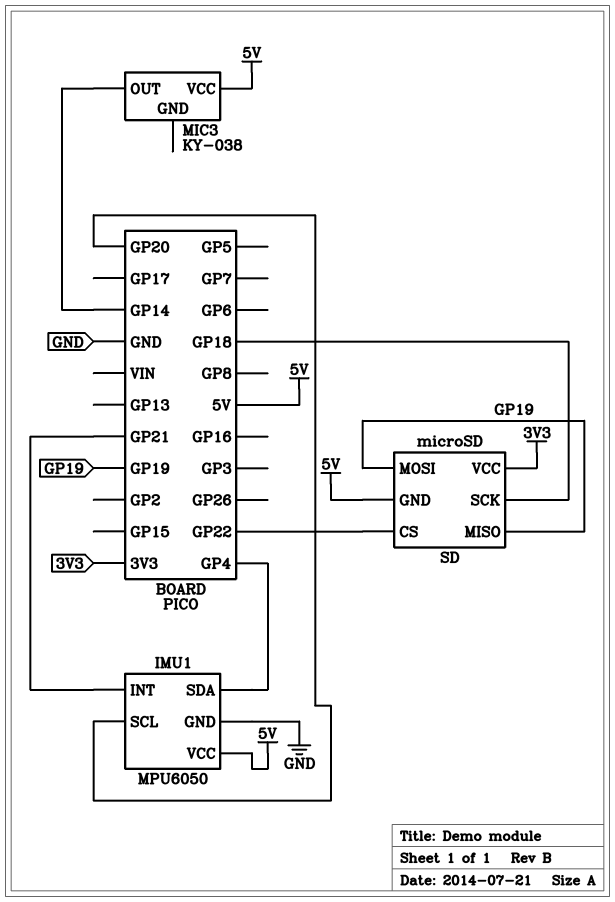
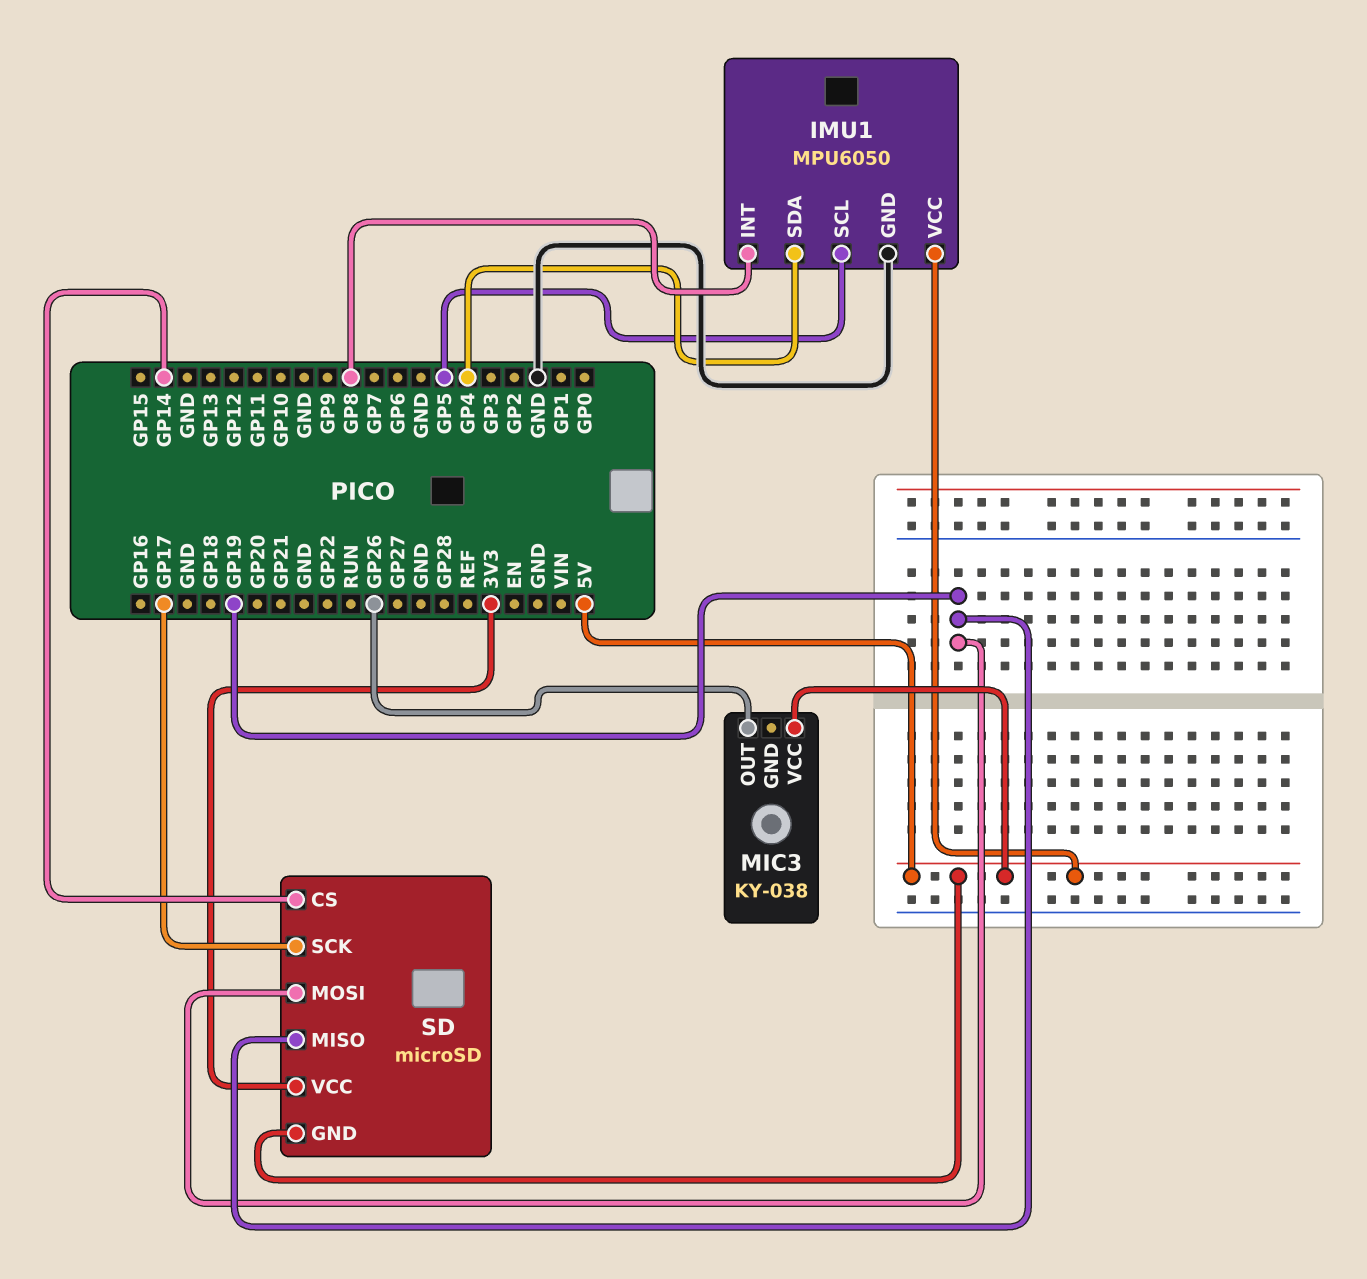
IMU1 pin INT: GP21 -> GP8
IMU1 pin SCL: GP20 -> GP5
MIC3 pin OUT: GP14 -> GP26
SD pin CS: GP22 -> GP14
SD pin SCK: GP18 -> GP17

